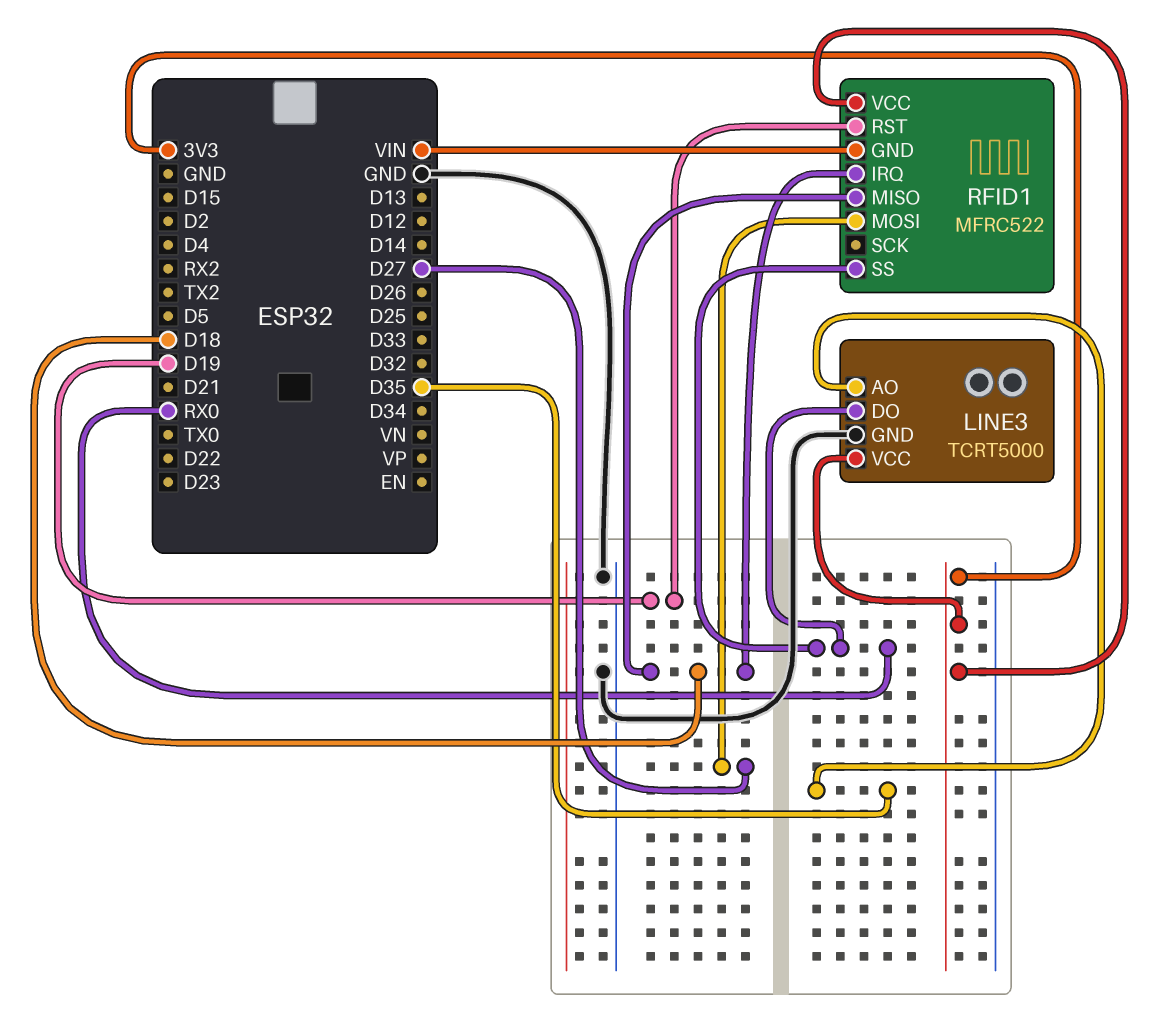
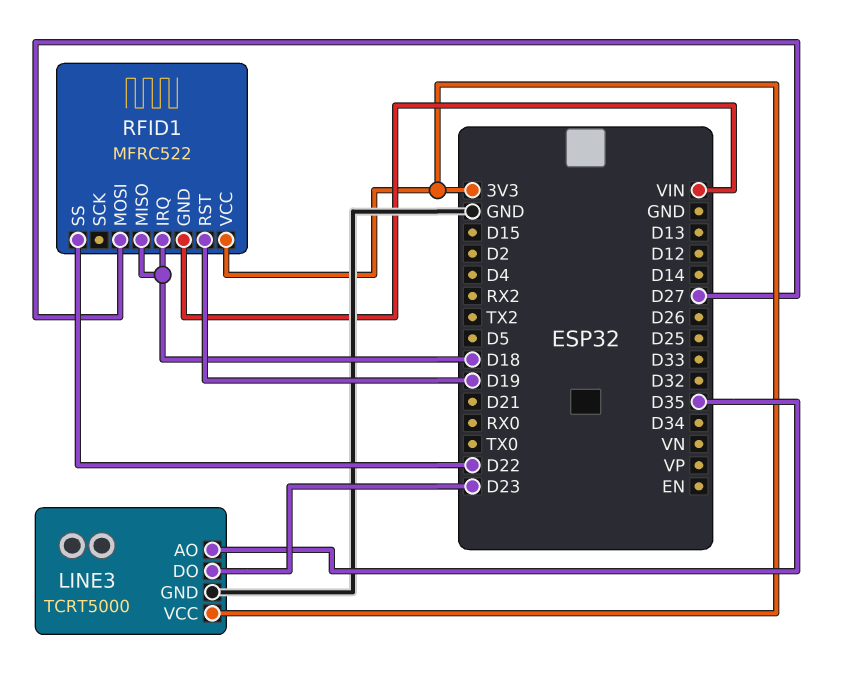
LINE3 pin DO: RX0 -> D23
RFID1 pin SS: RX0 -> D22

